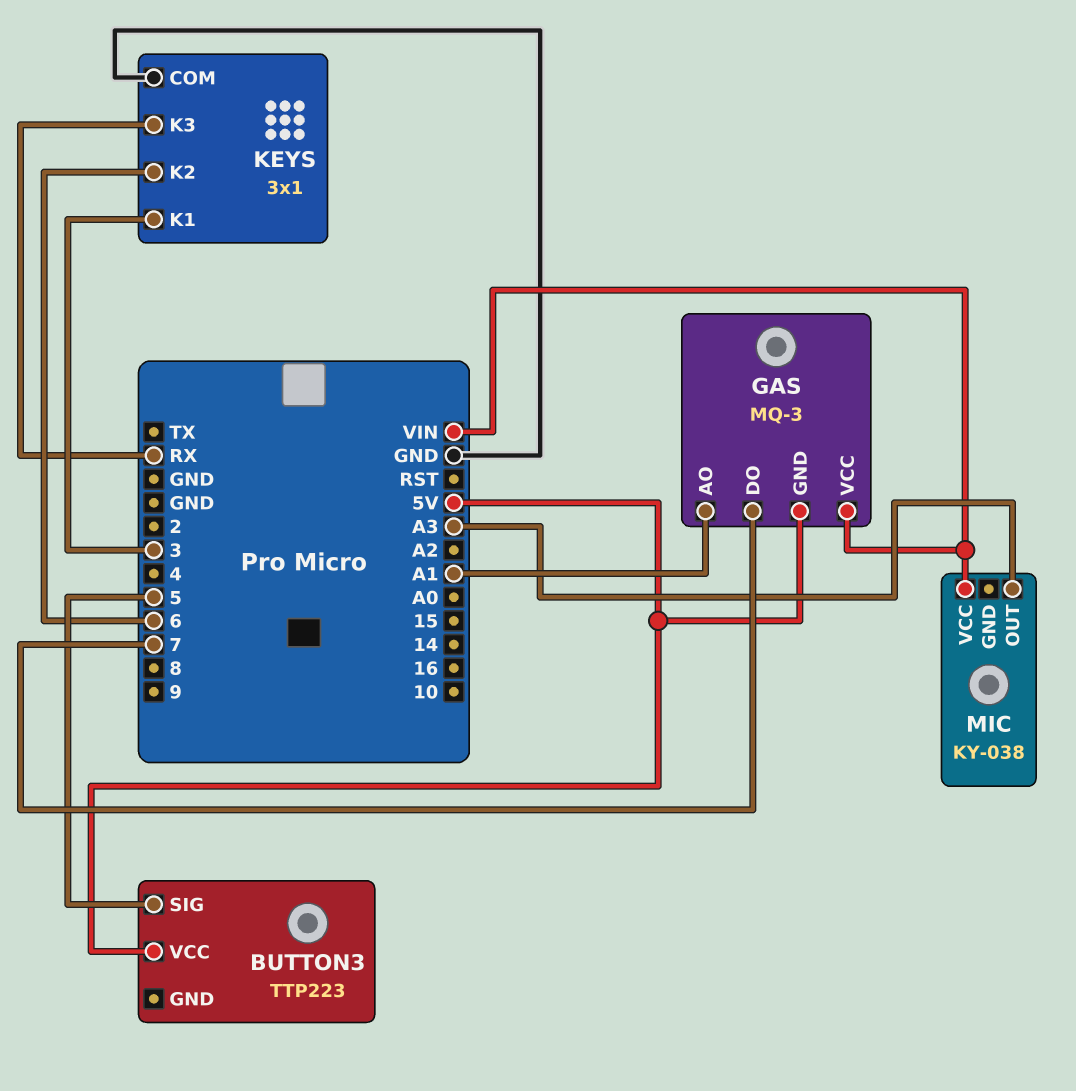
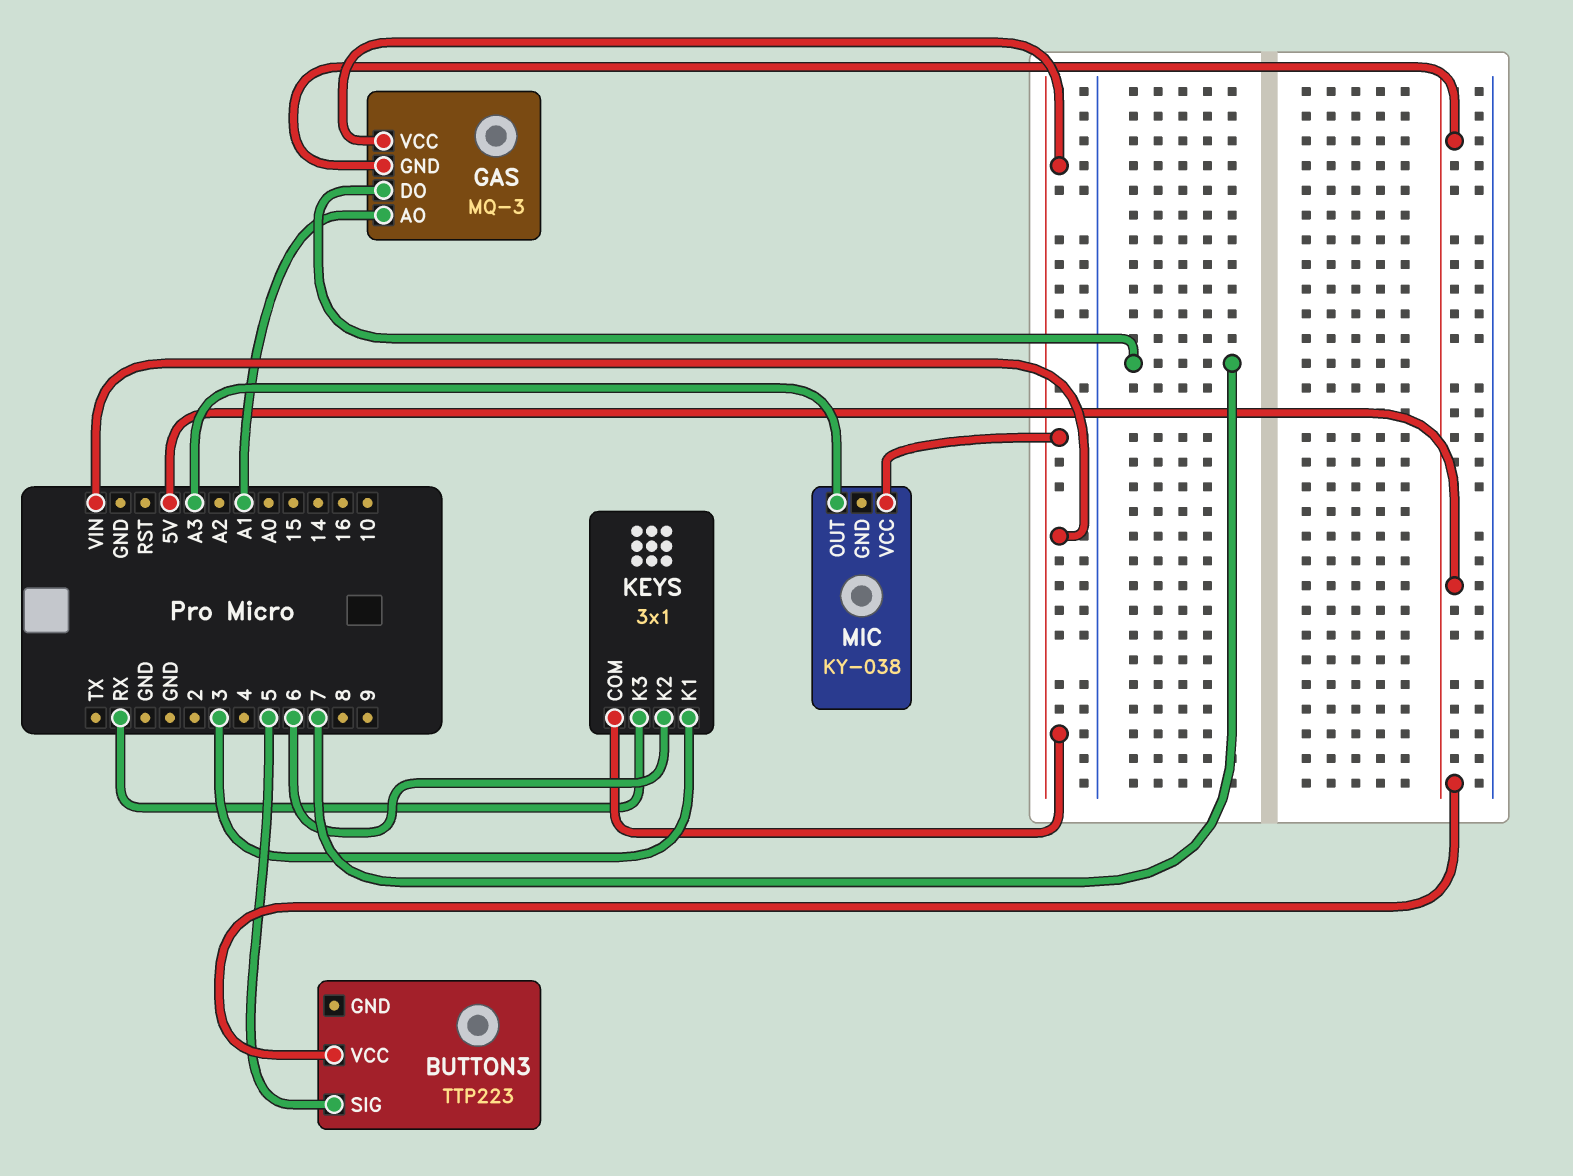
KEYS pin COM: GND -> VIN

